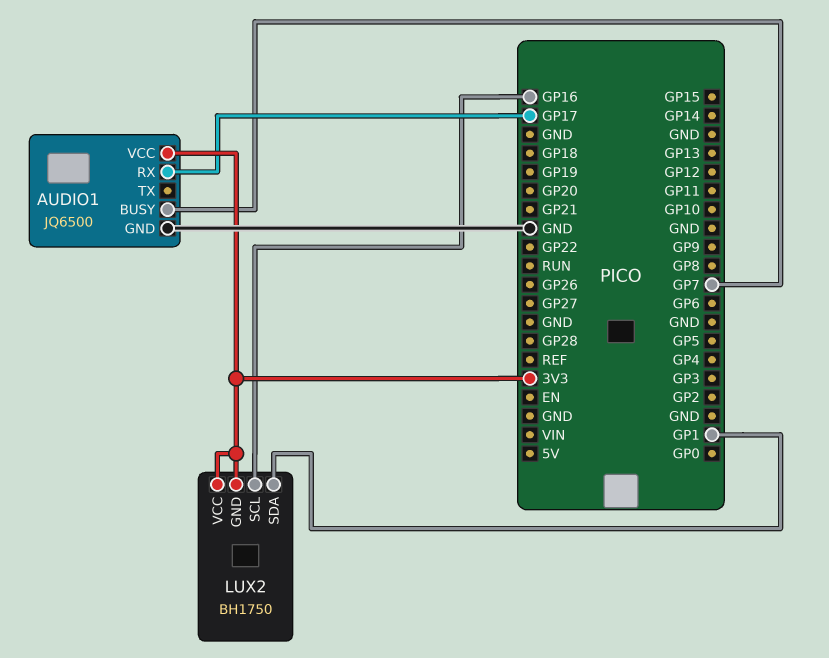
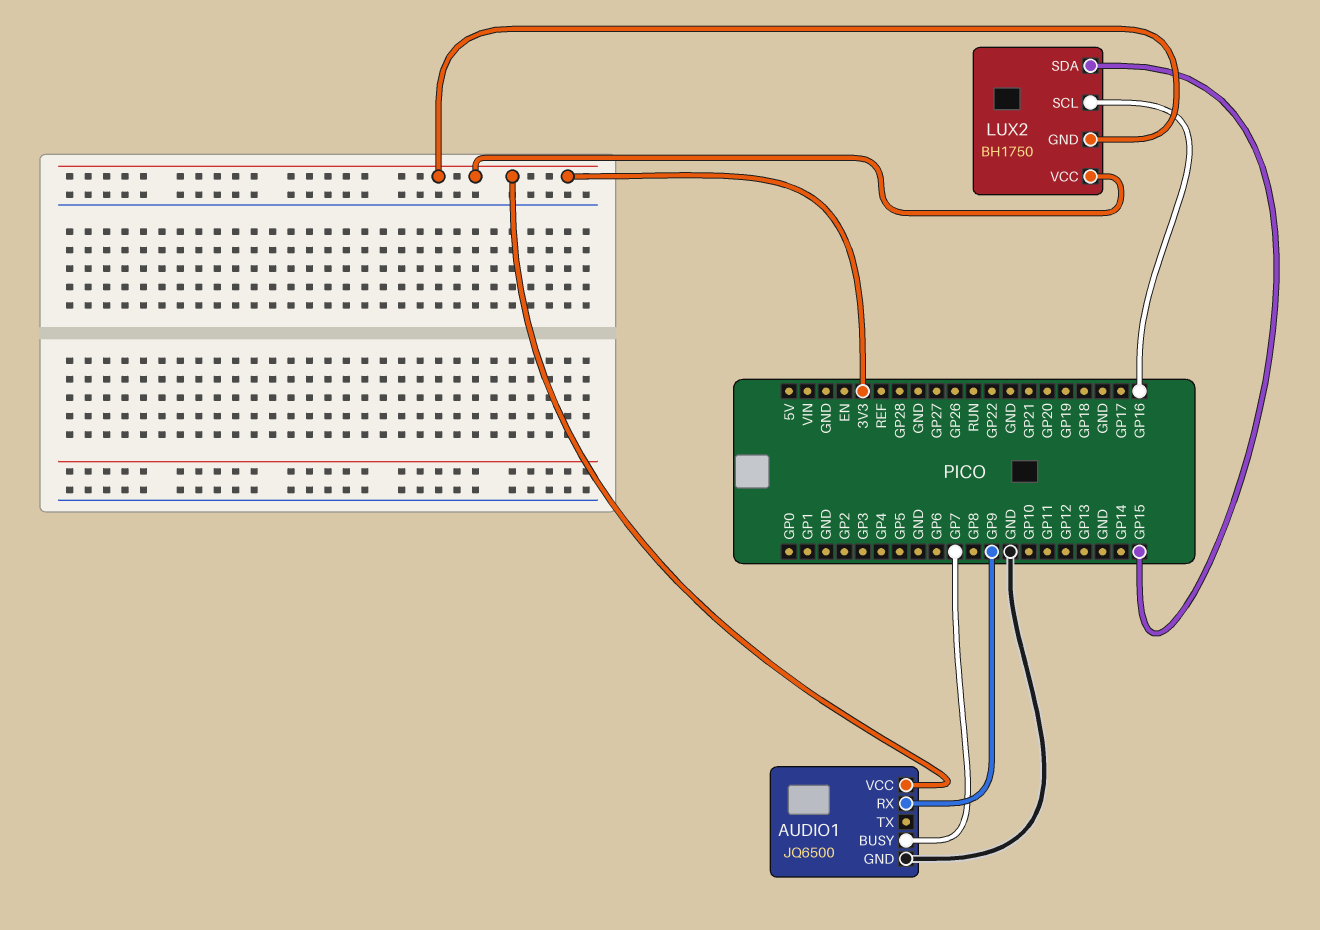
AUDIO1 pin RX: GP17 -> GP9
LUX2 pin SDA: GP1 -> GP15

